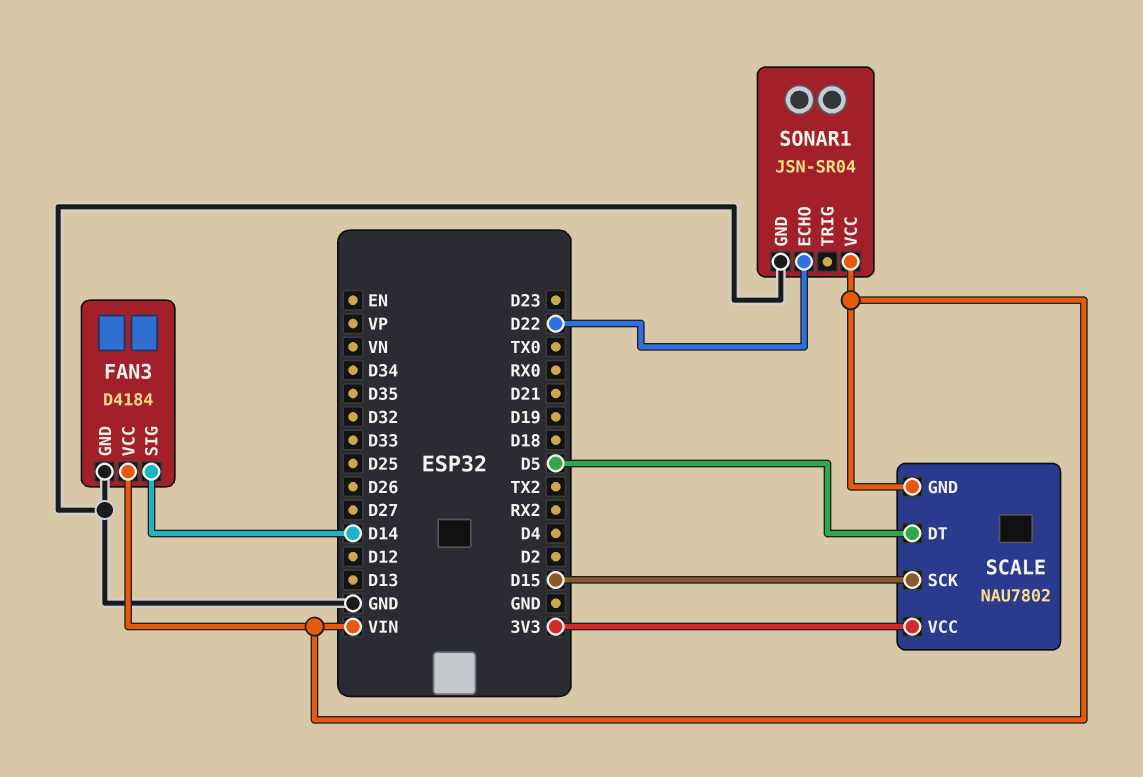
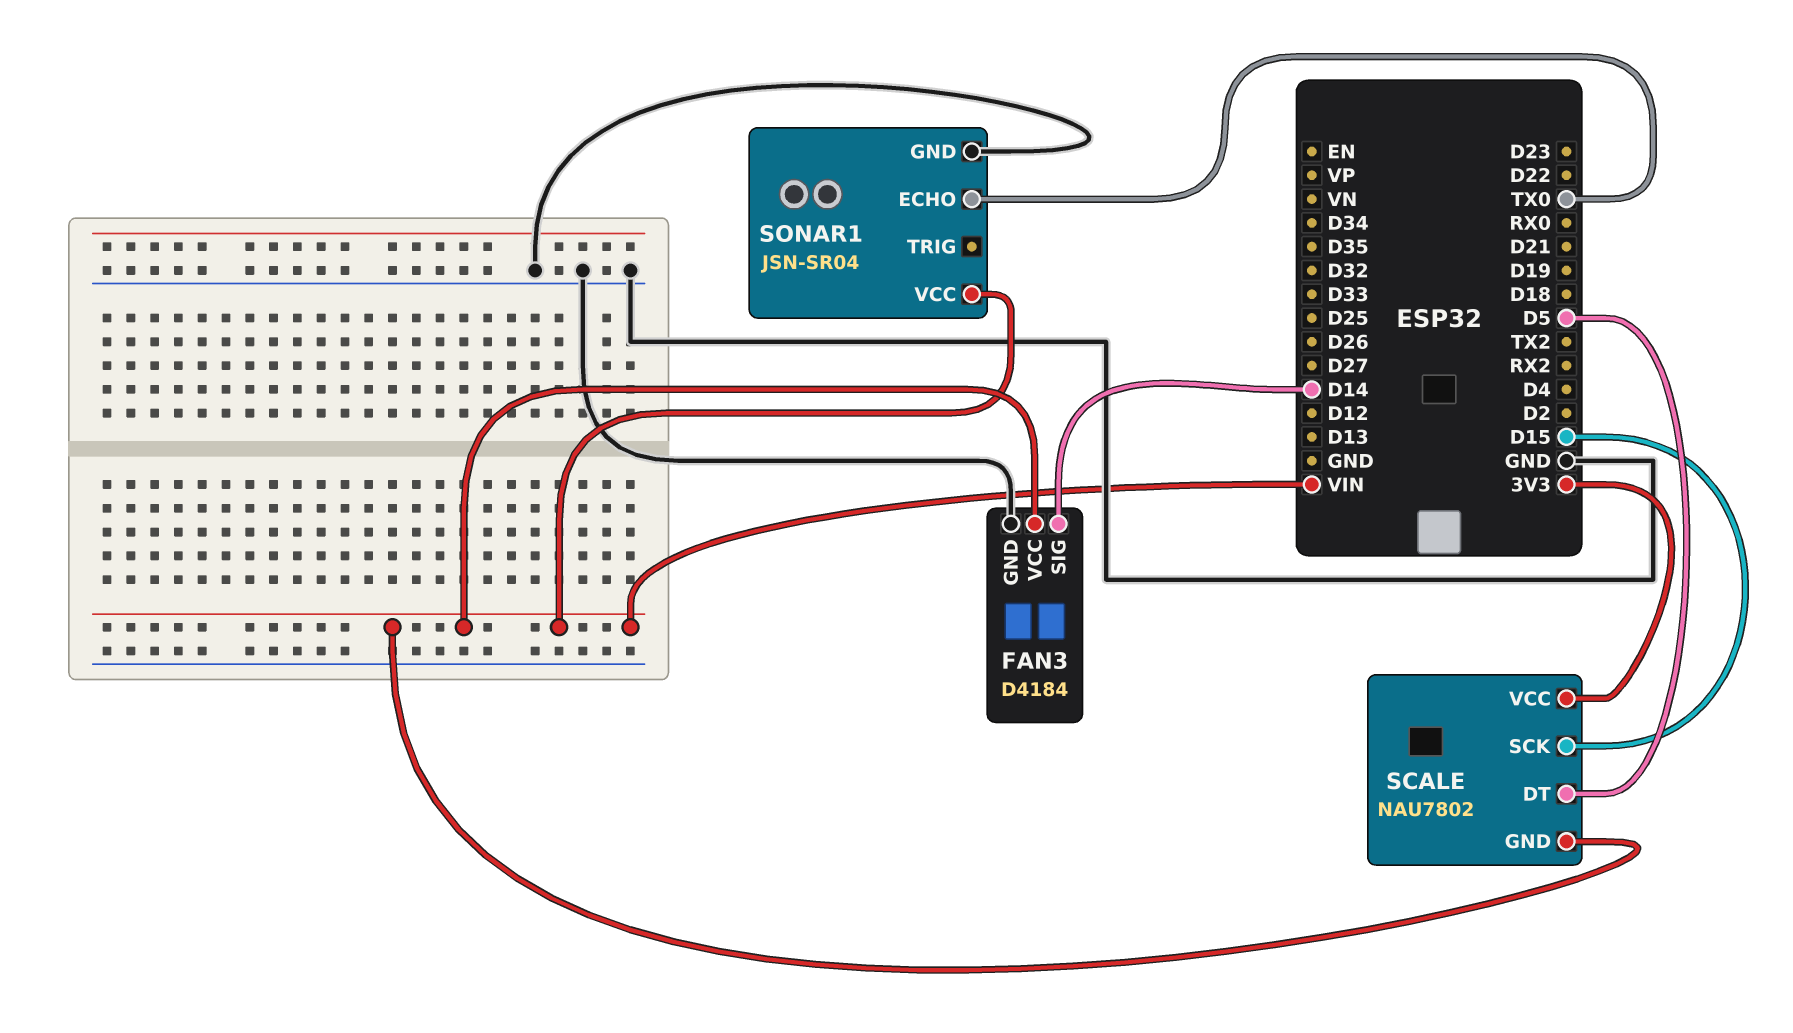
SONAR1 pin ECHO: D22 -> TX0

